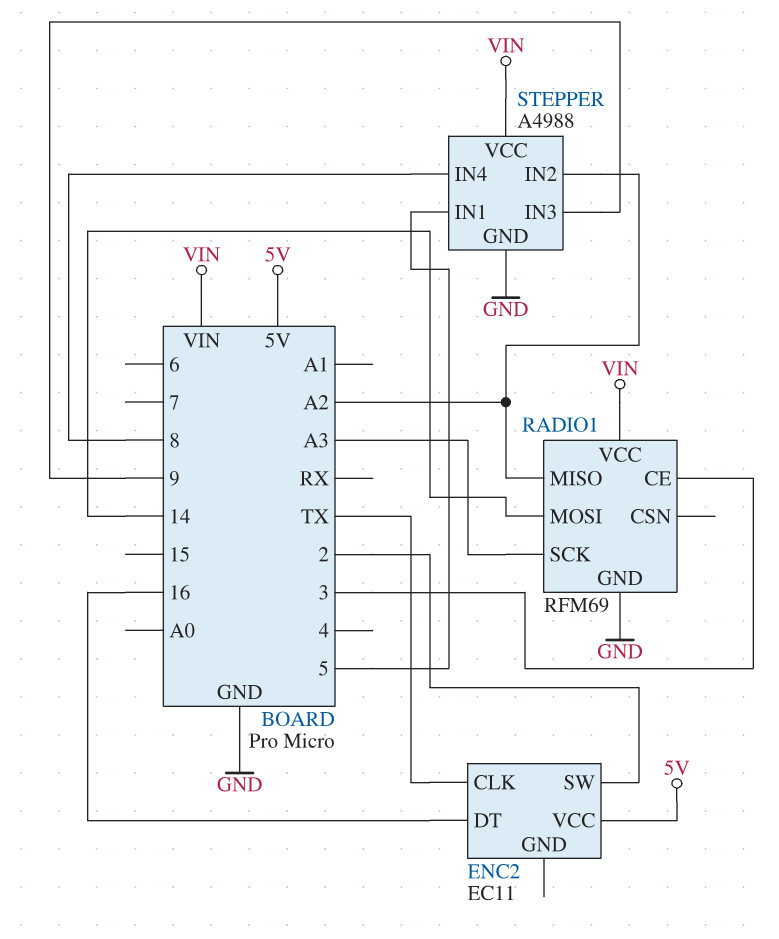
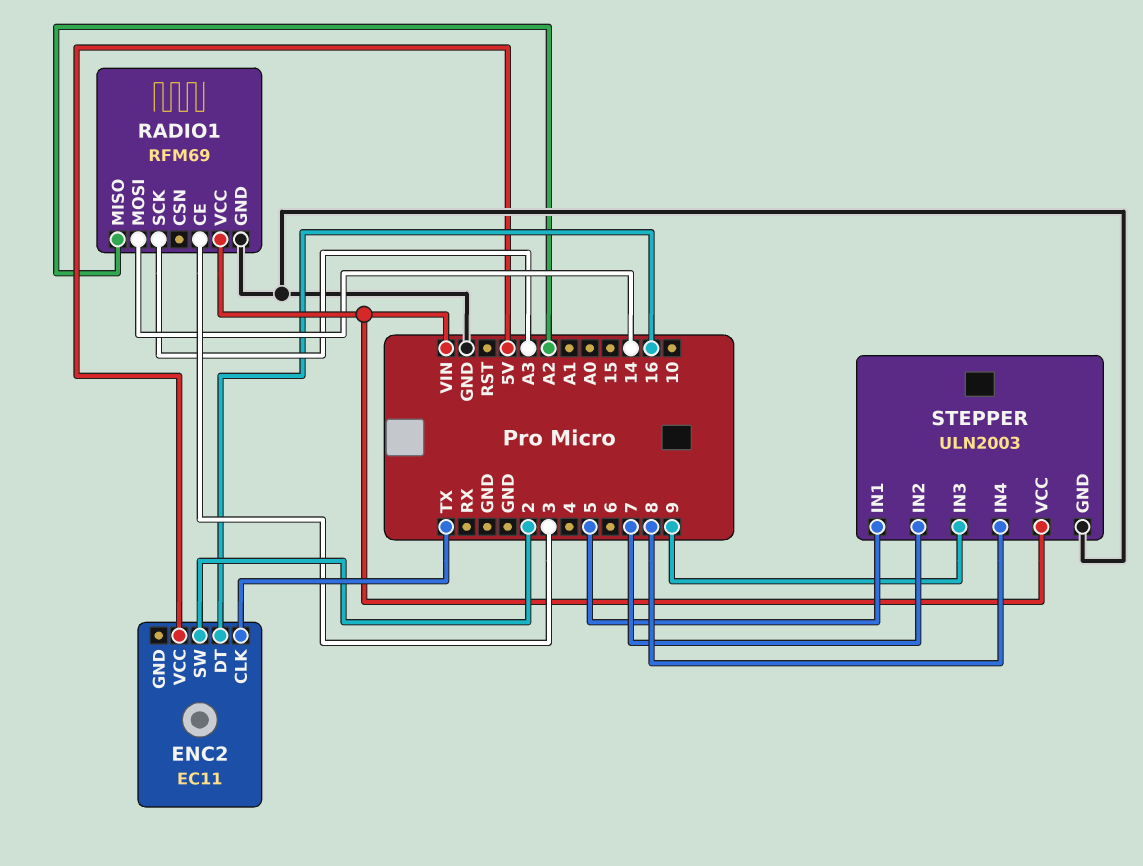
STEPPER: A4988 -> ULN2003
STEPPER pin IN2: A2 -> 7

